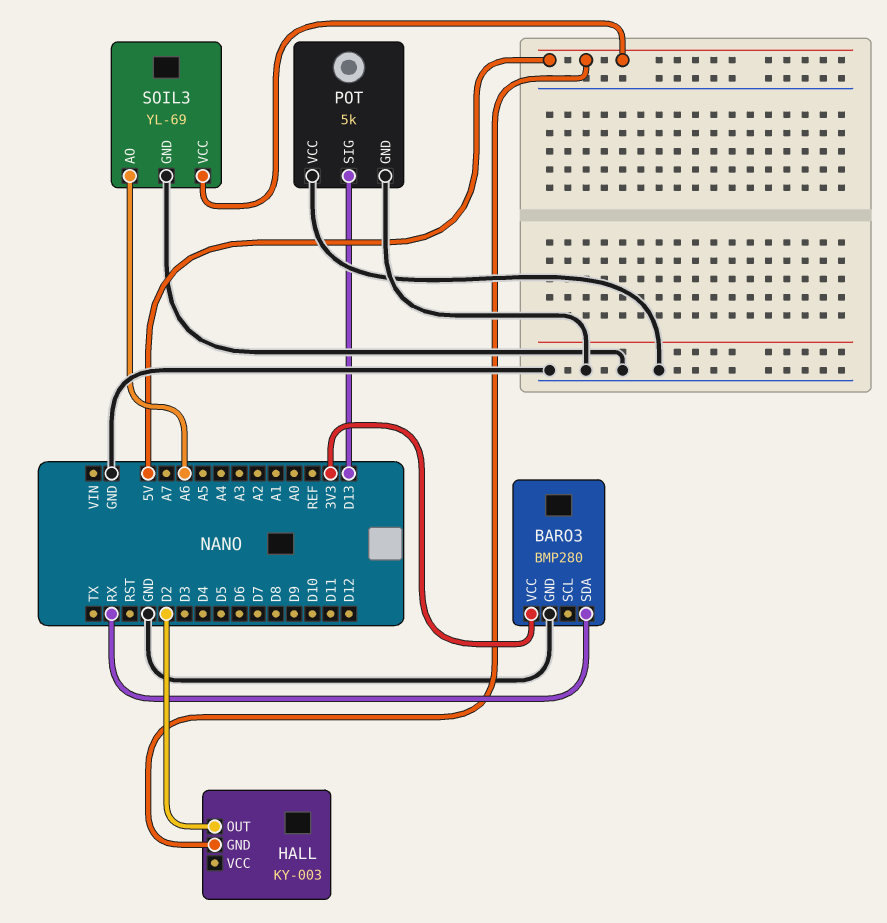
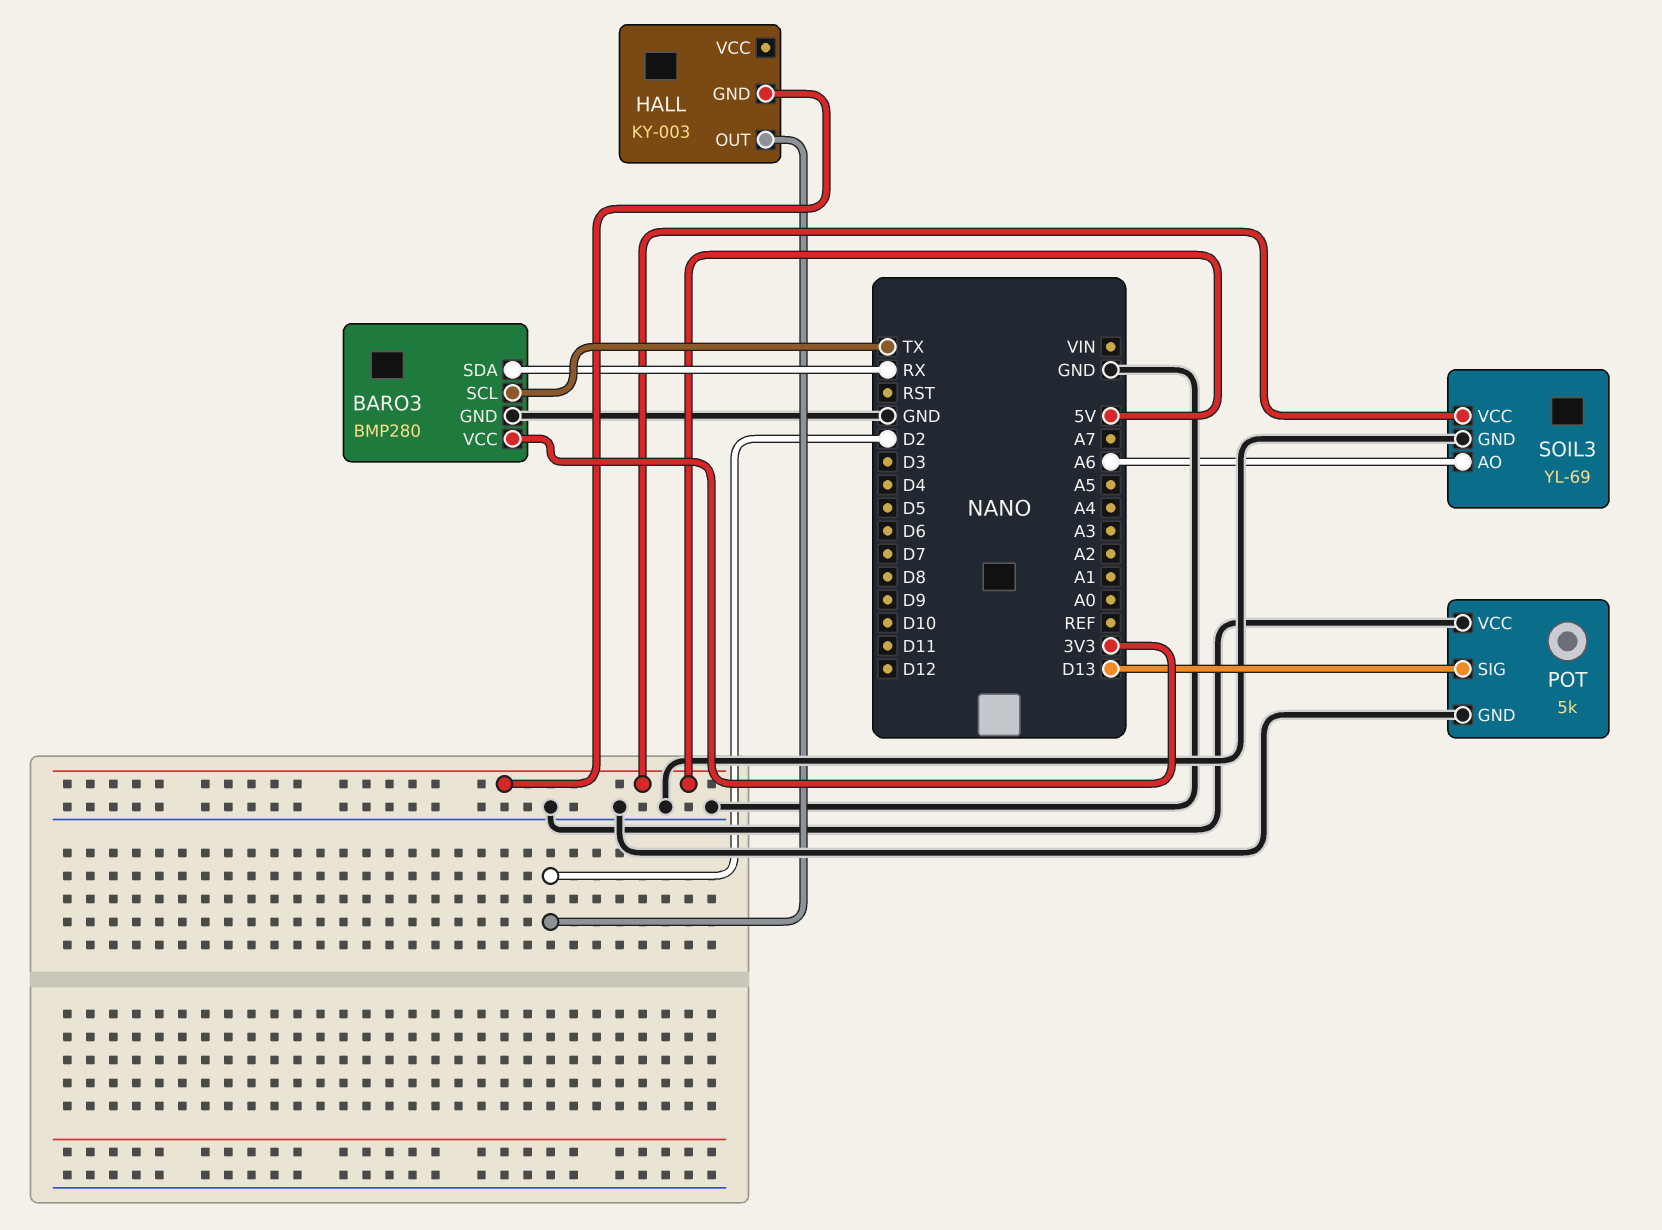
BARO3 pin SCL: none -> TX

